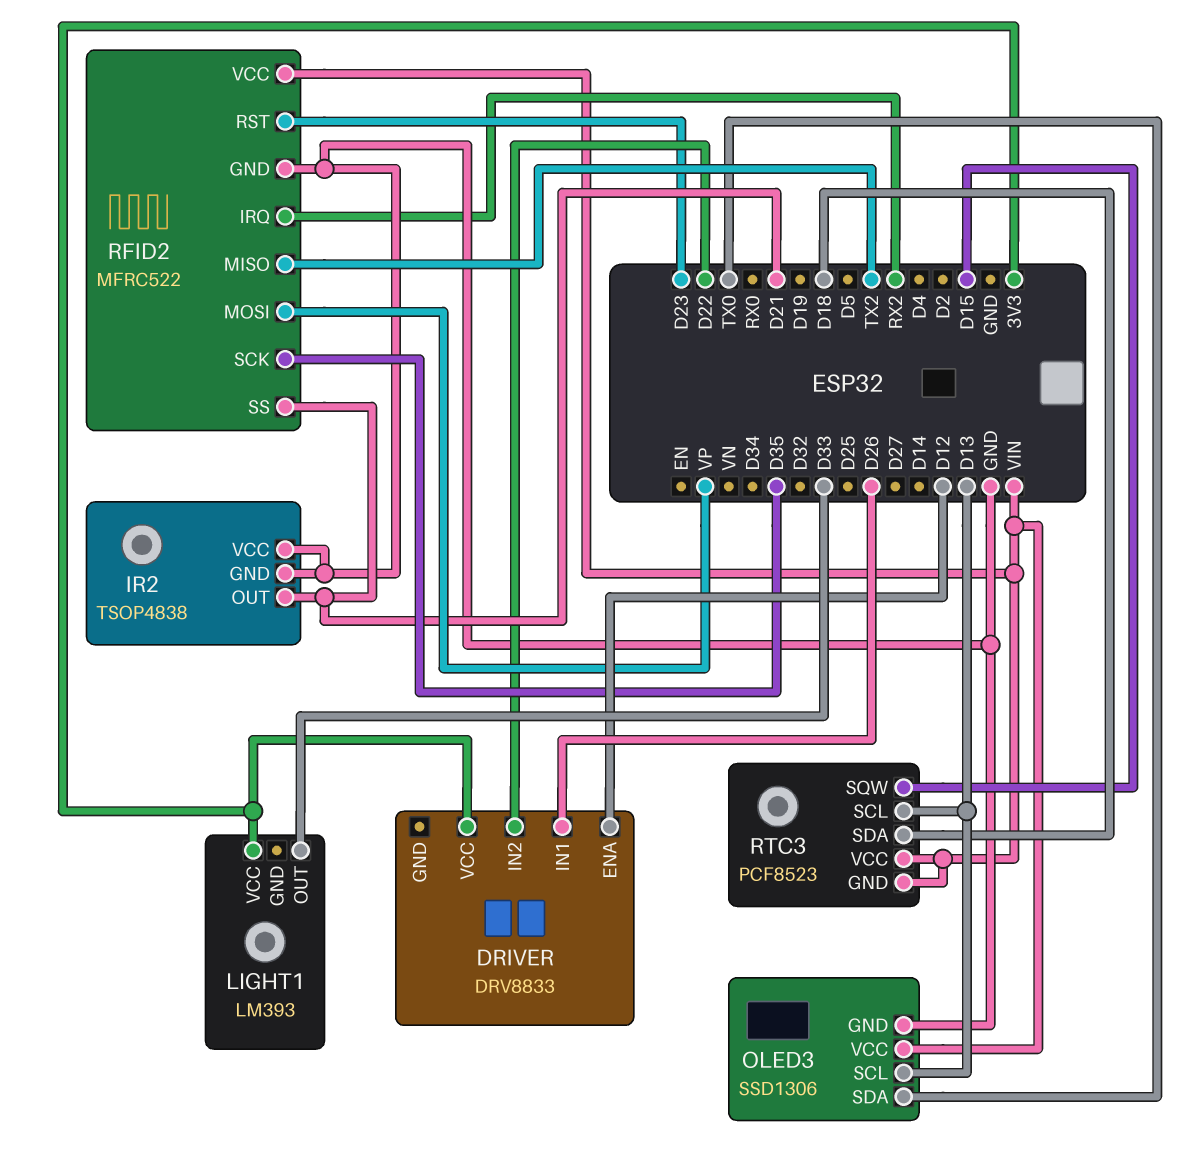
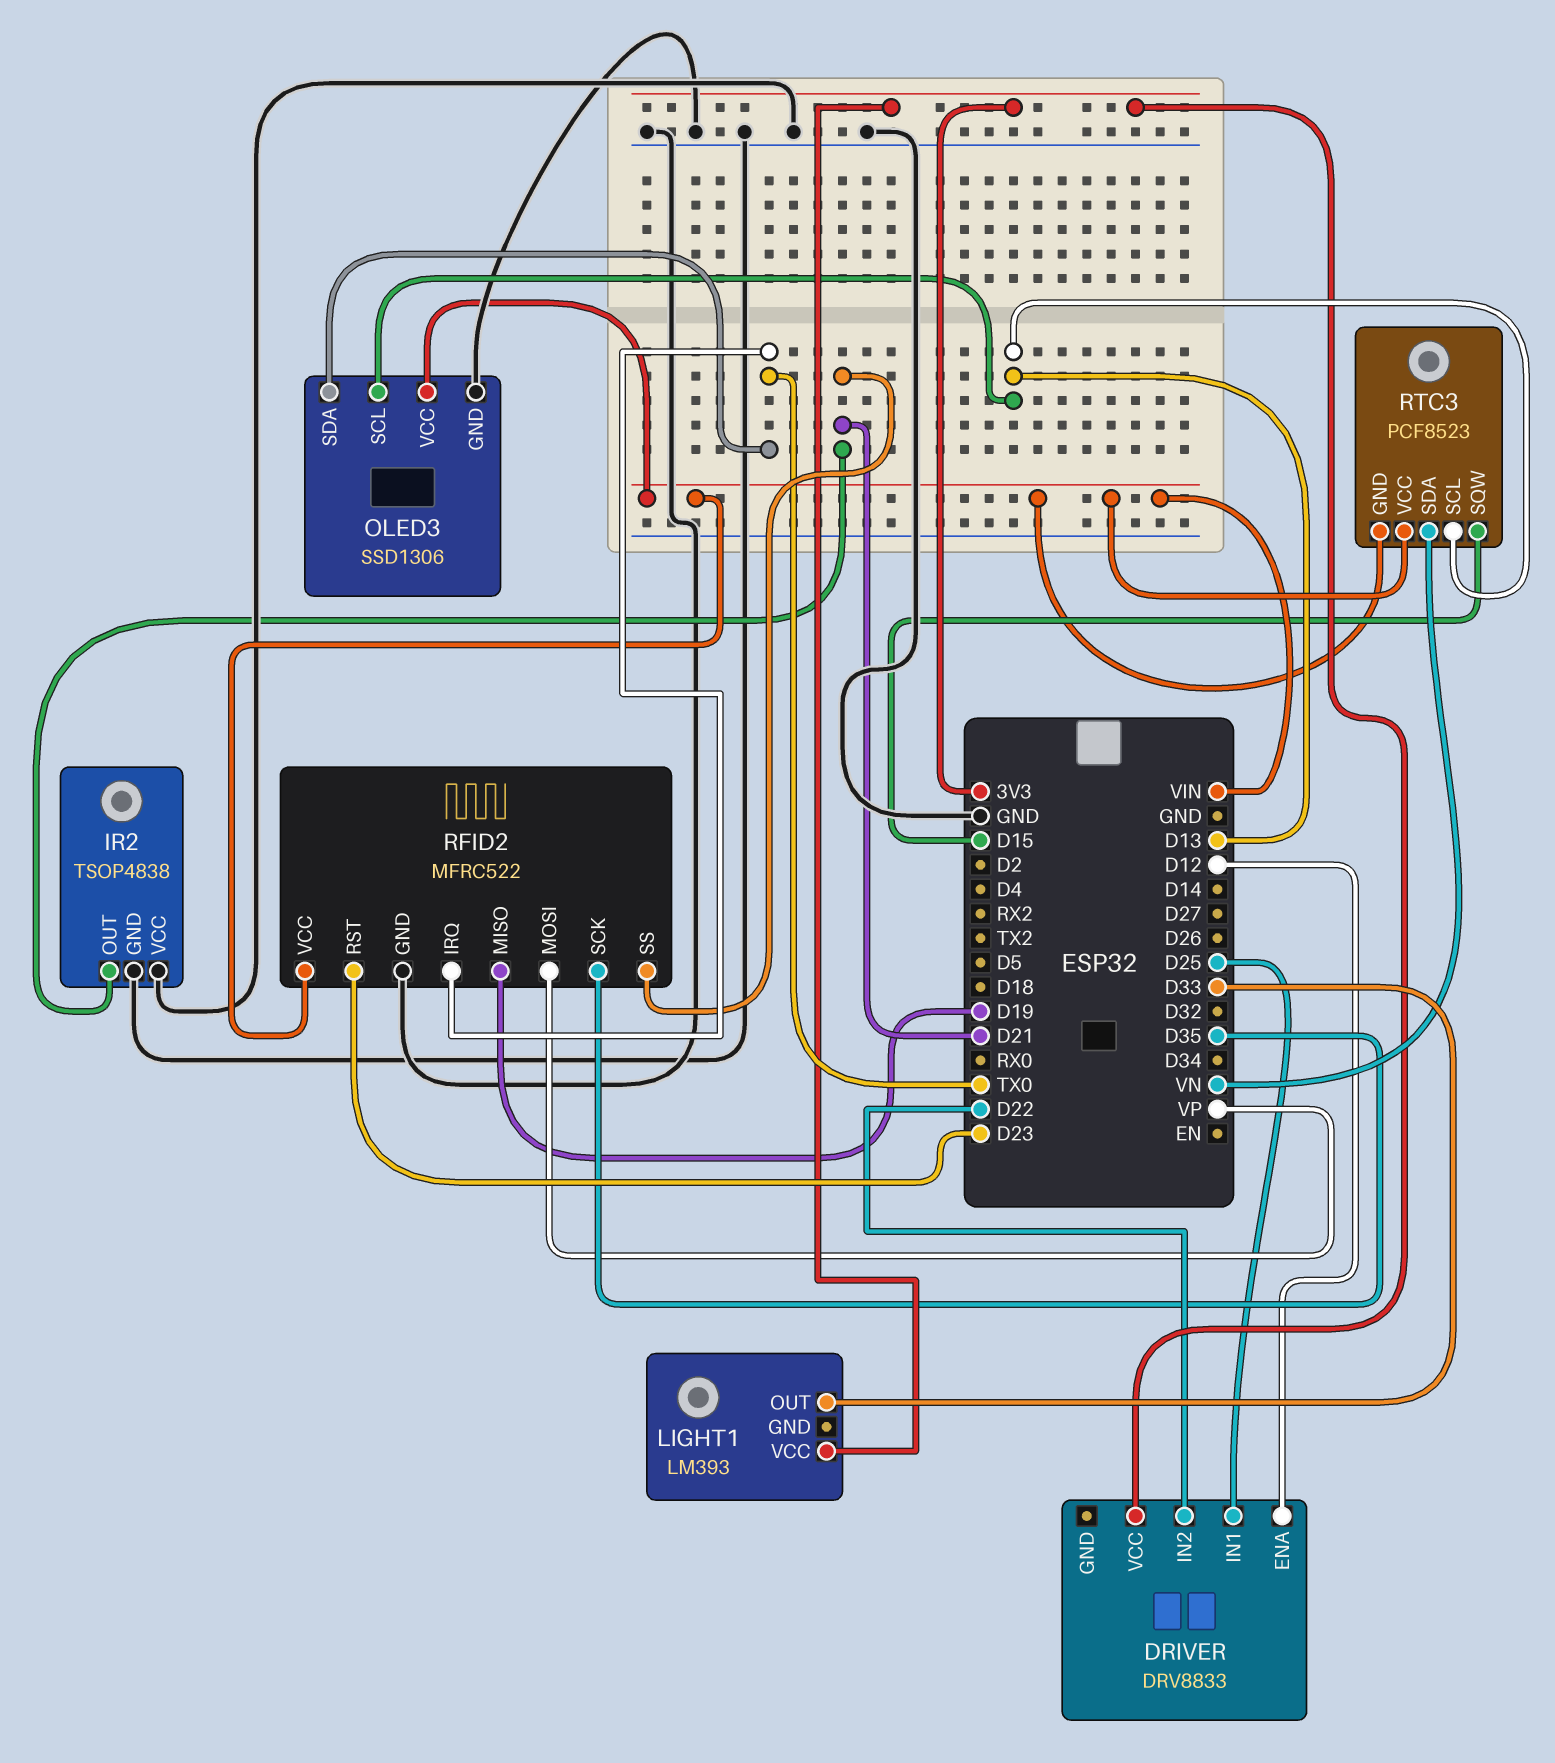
DRIVER pin IN1: D26 -> D25
RFID2 pin IRQ: RX2 -> TX0
RFID2 pin MISO: TX2 -> D19
RTC3 pin SDA: D18 -> VN

